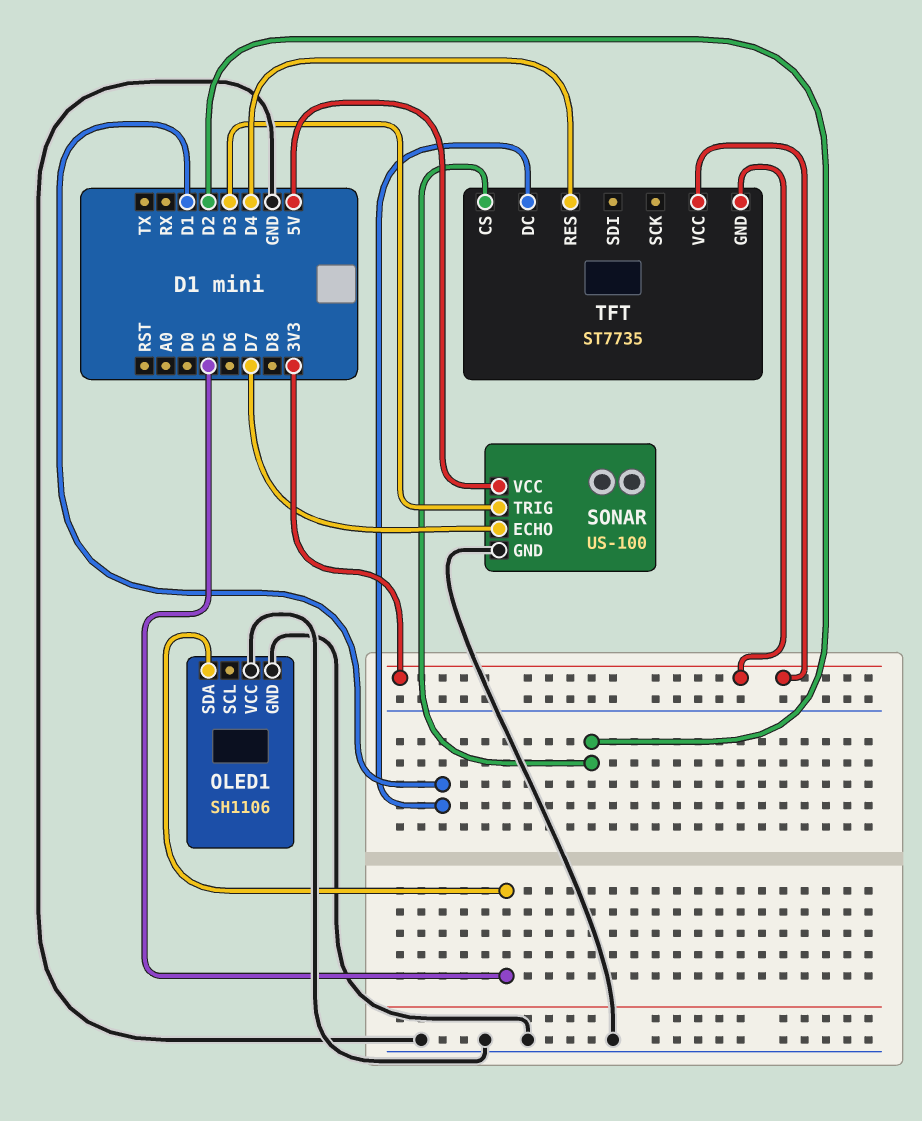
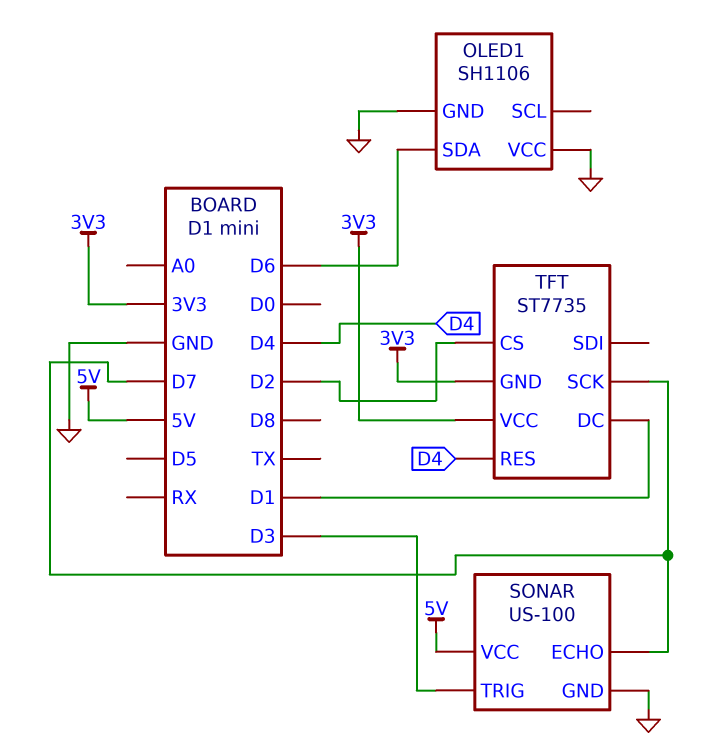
OLED1 pin SDA: D5 -> D6
TFT pin SCK: none -> D7

